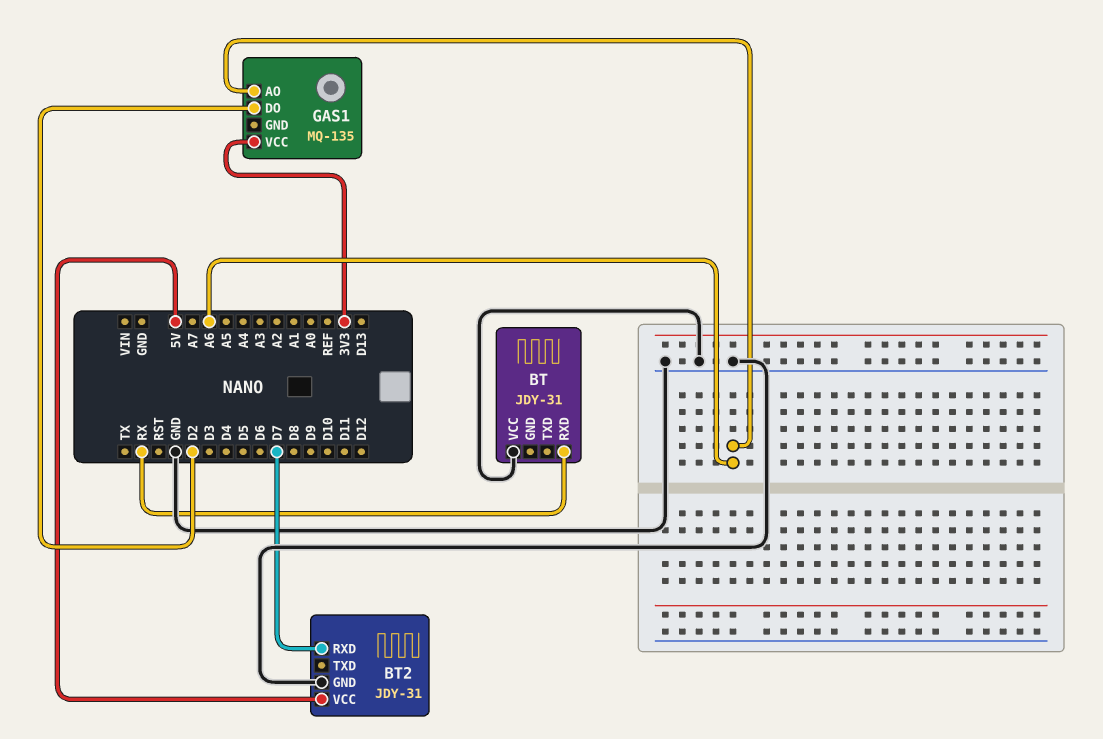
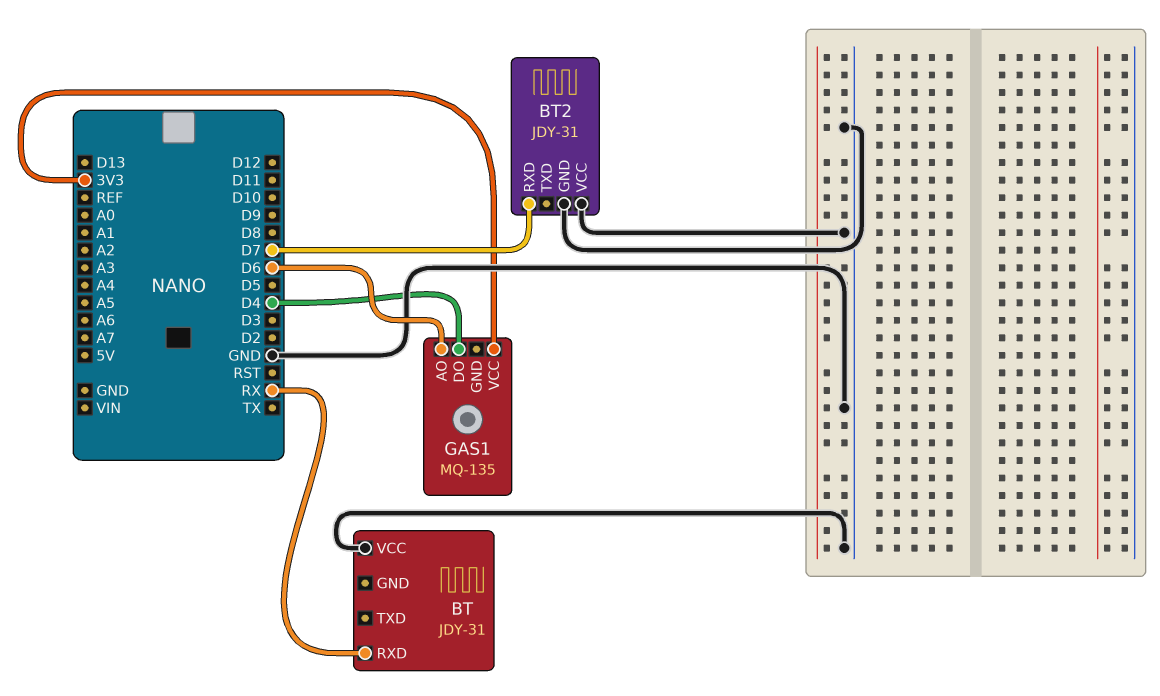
BT2 pin VCC: 5V -> GND
GAS1 pin AO: A6 -> D6
GAS1 pin DO: D2 -> D4

